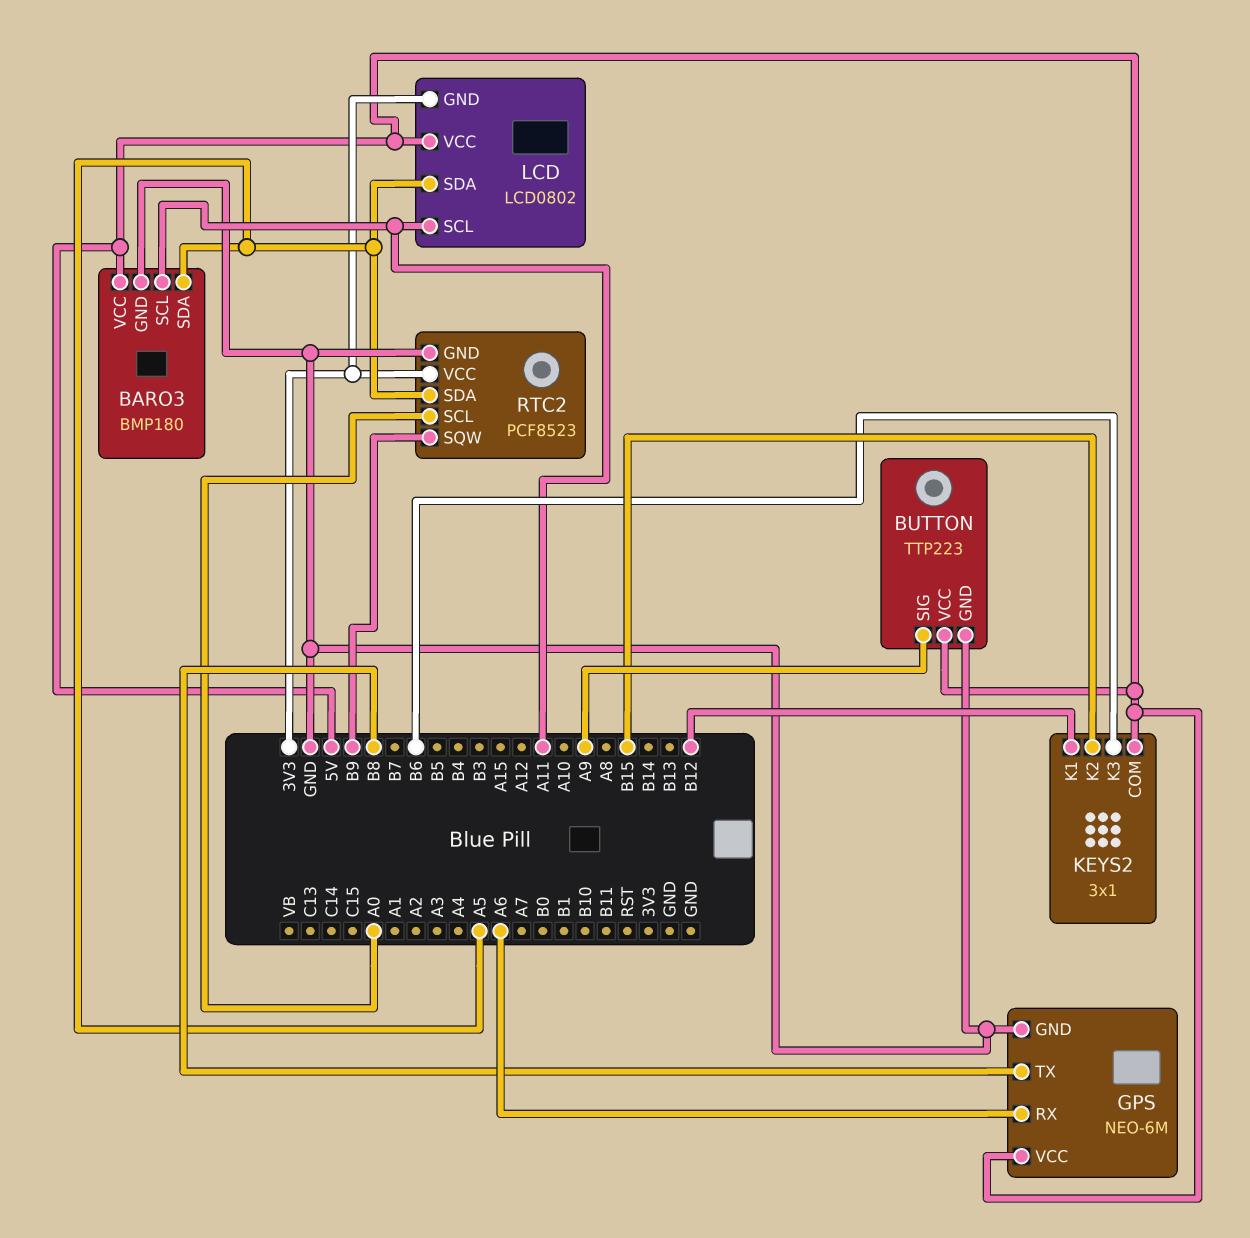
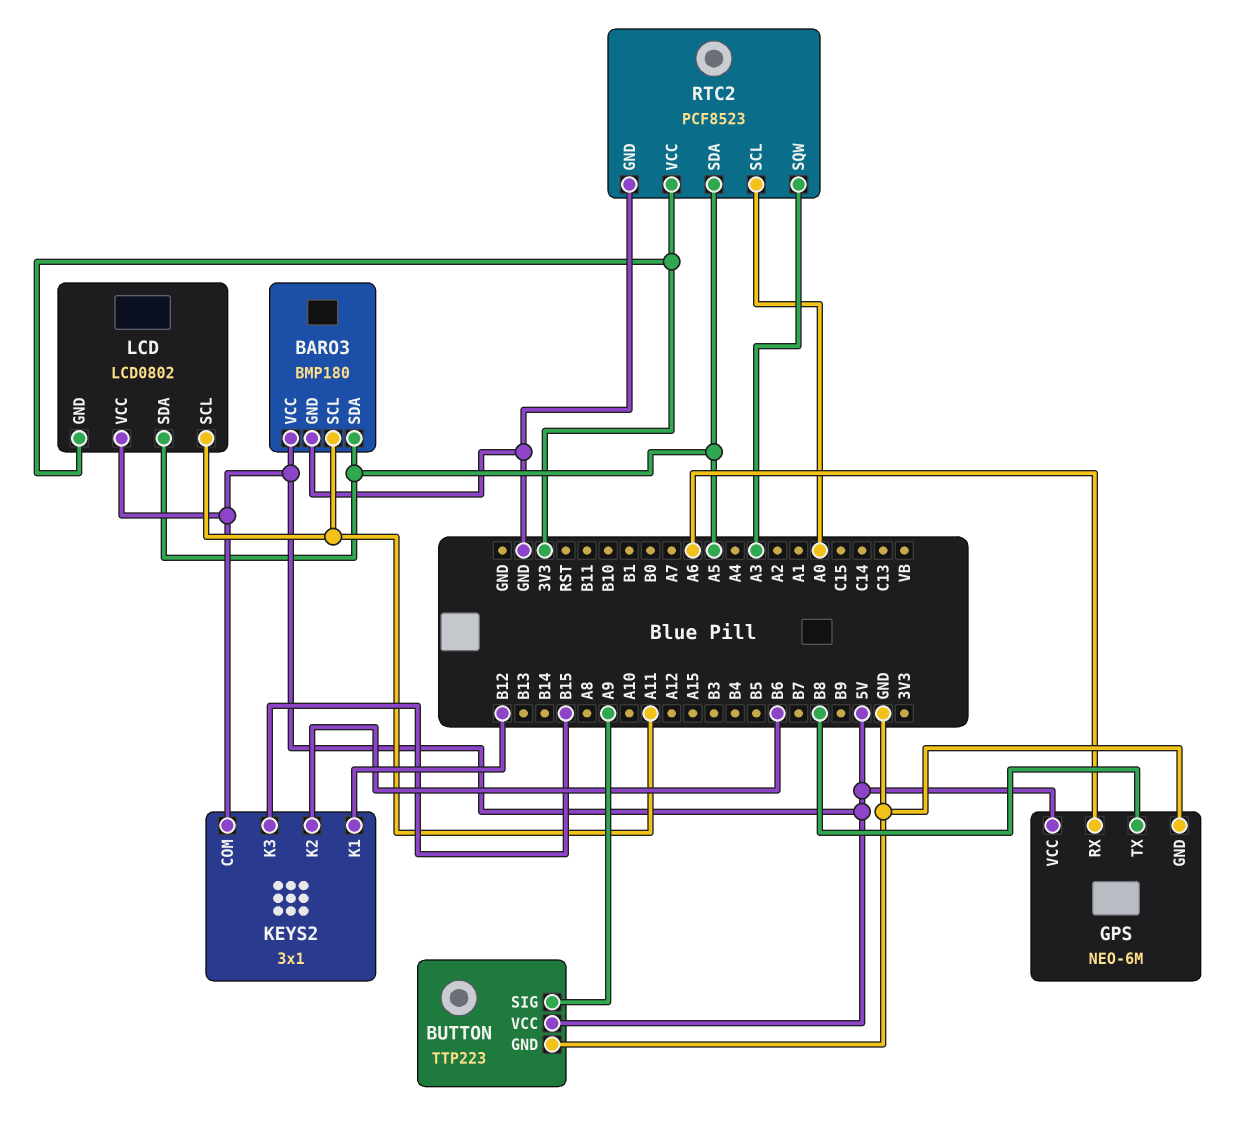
KEYS2 pin K2: B15 -> B6
KEYS2 pin K3: B6 -> B15
RTC2 pin SQW: B9 -> A3

